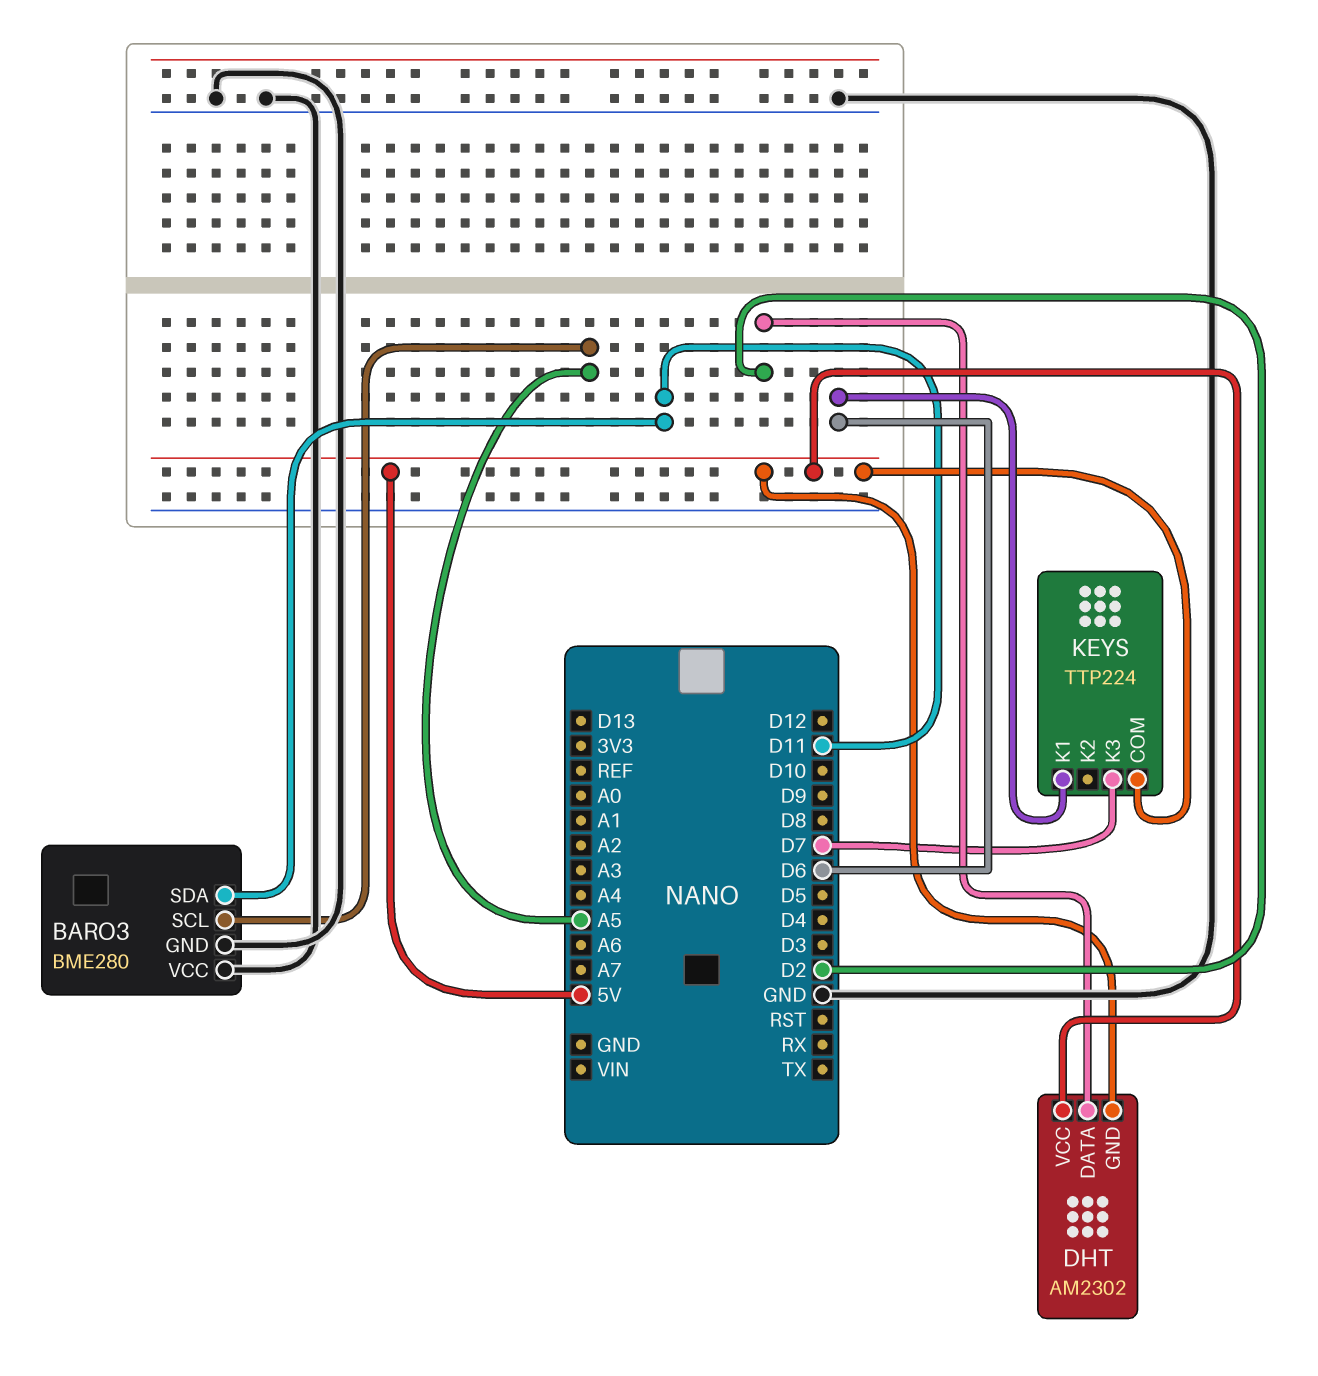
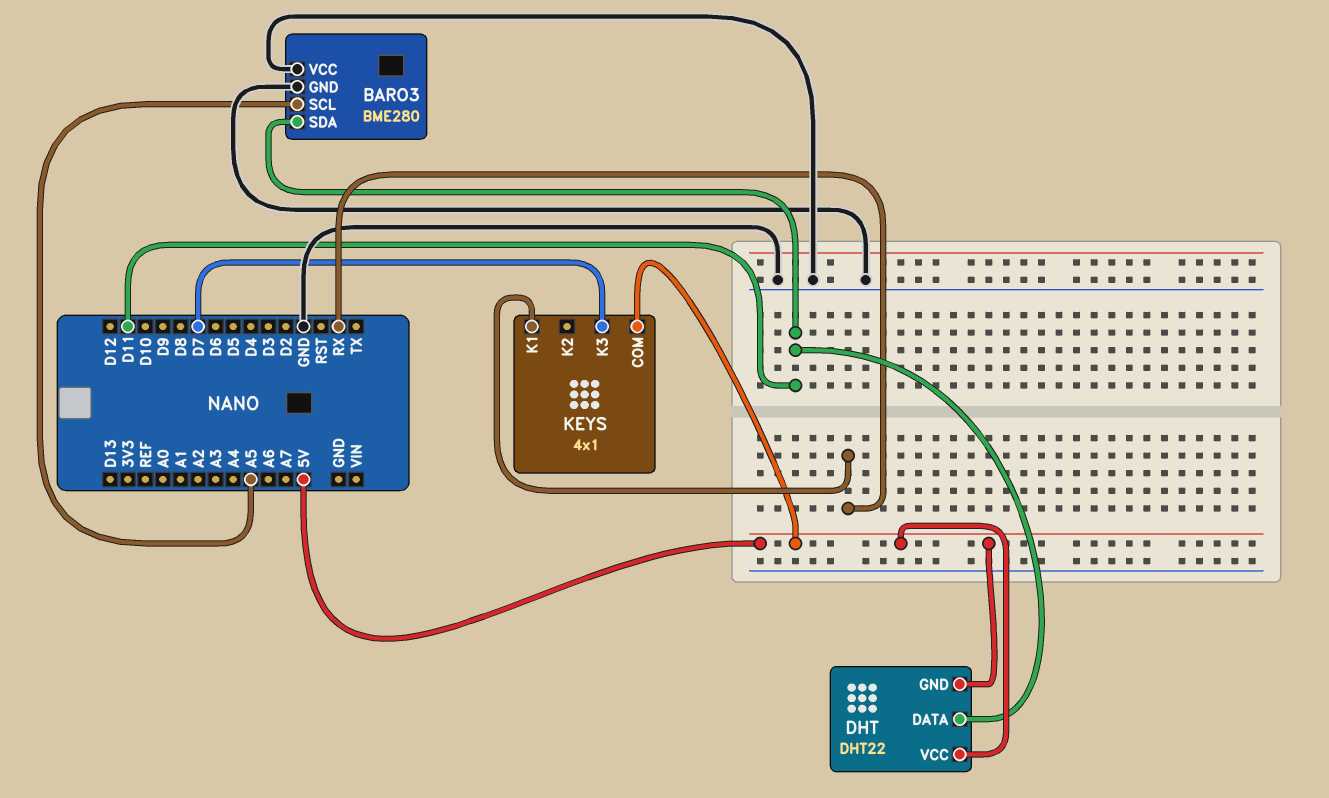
DHT: AM2302 -> DHT22
DHT pin DATA: D2 -> D11
KEYS: TTP224 -> 4x1
KEYS pin K1: D6 -> RX

